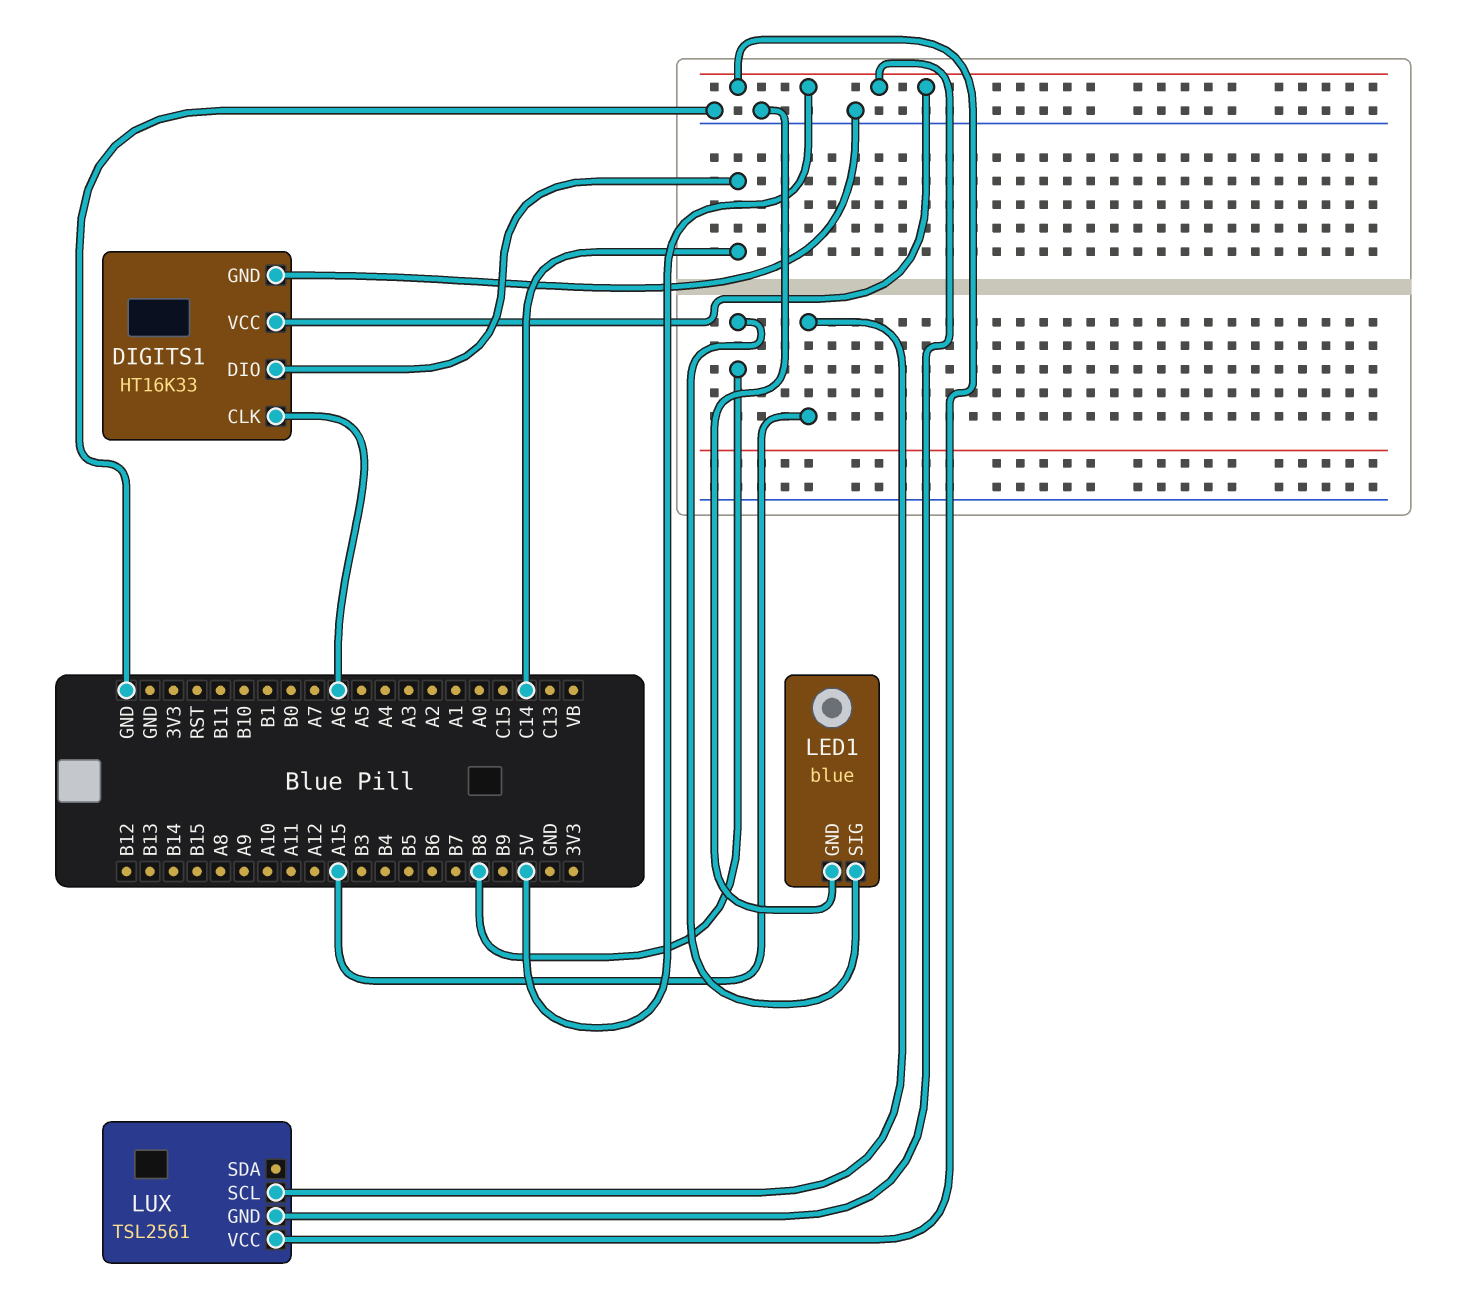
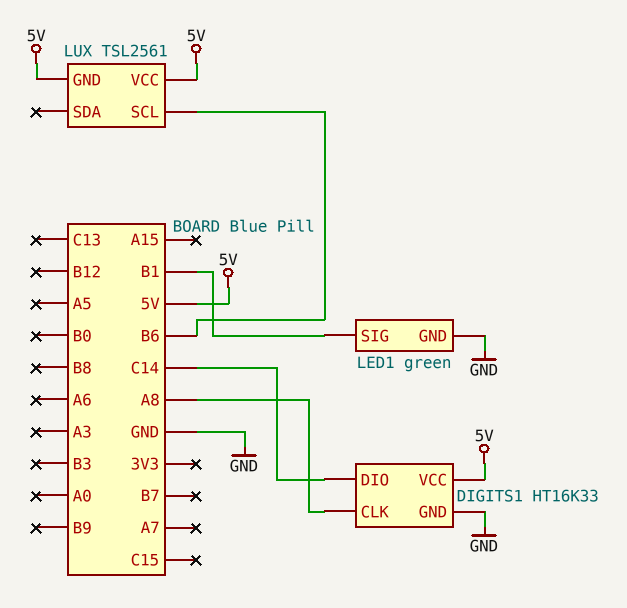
DIGITS1 pin CLK: A6 -> A8
LED1: blue -> green
LED1 pin SIG: B8 -> B1
LUX pin SCL: A15 -> B6

